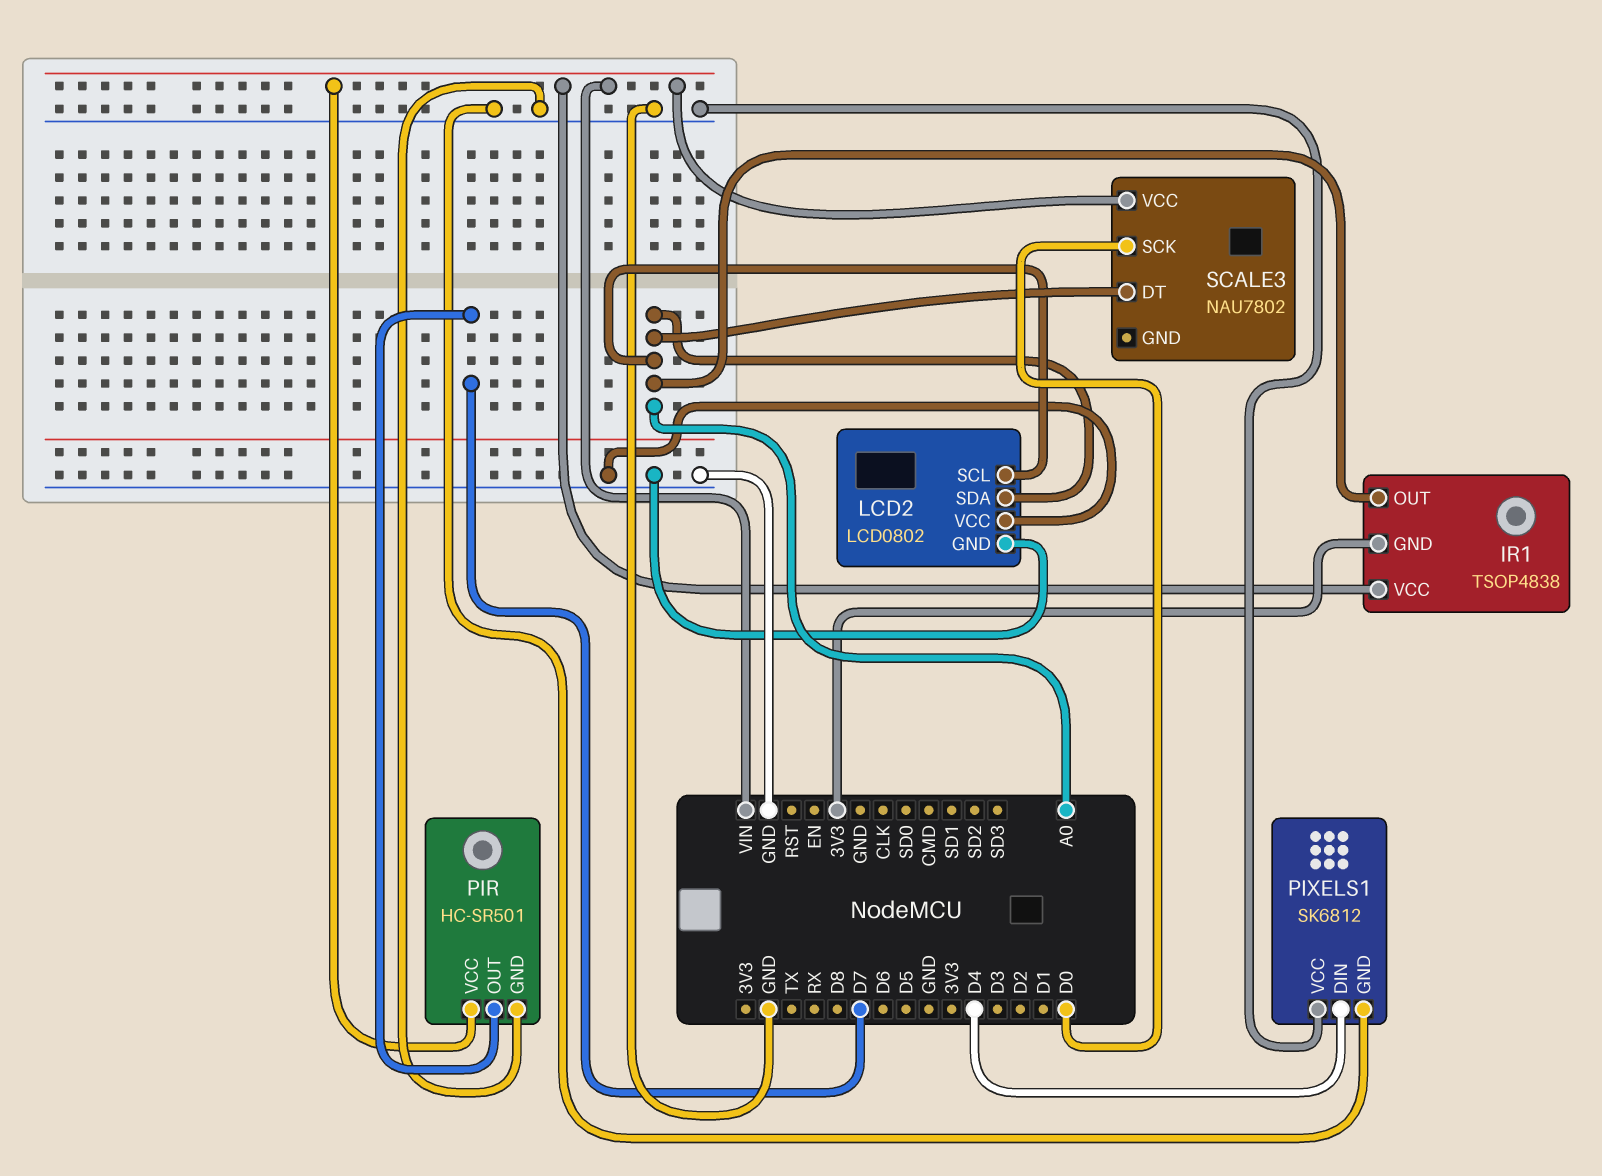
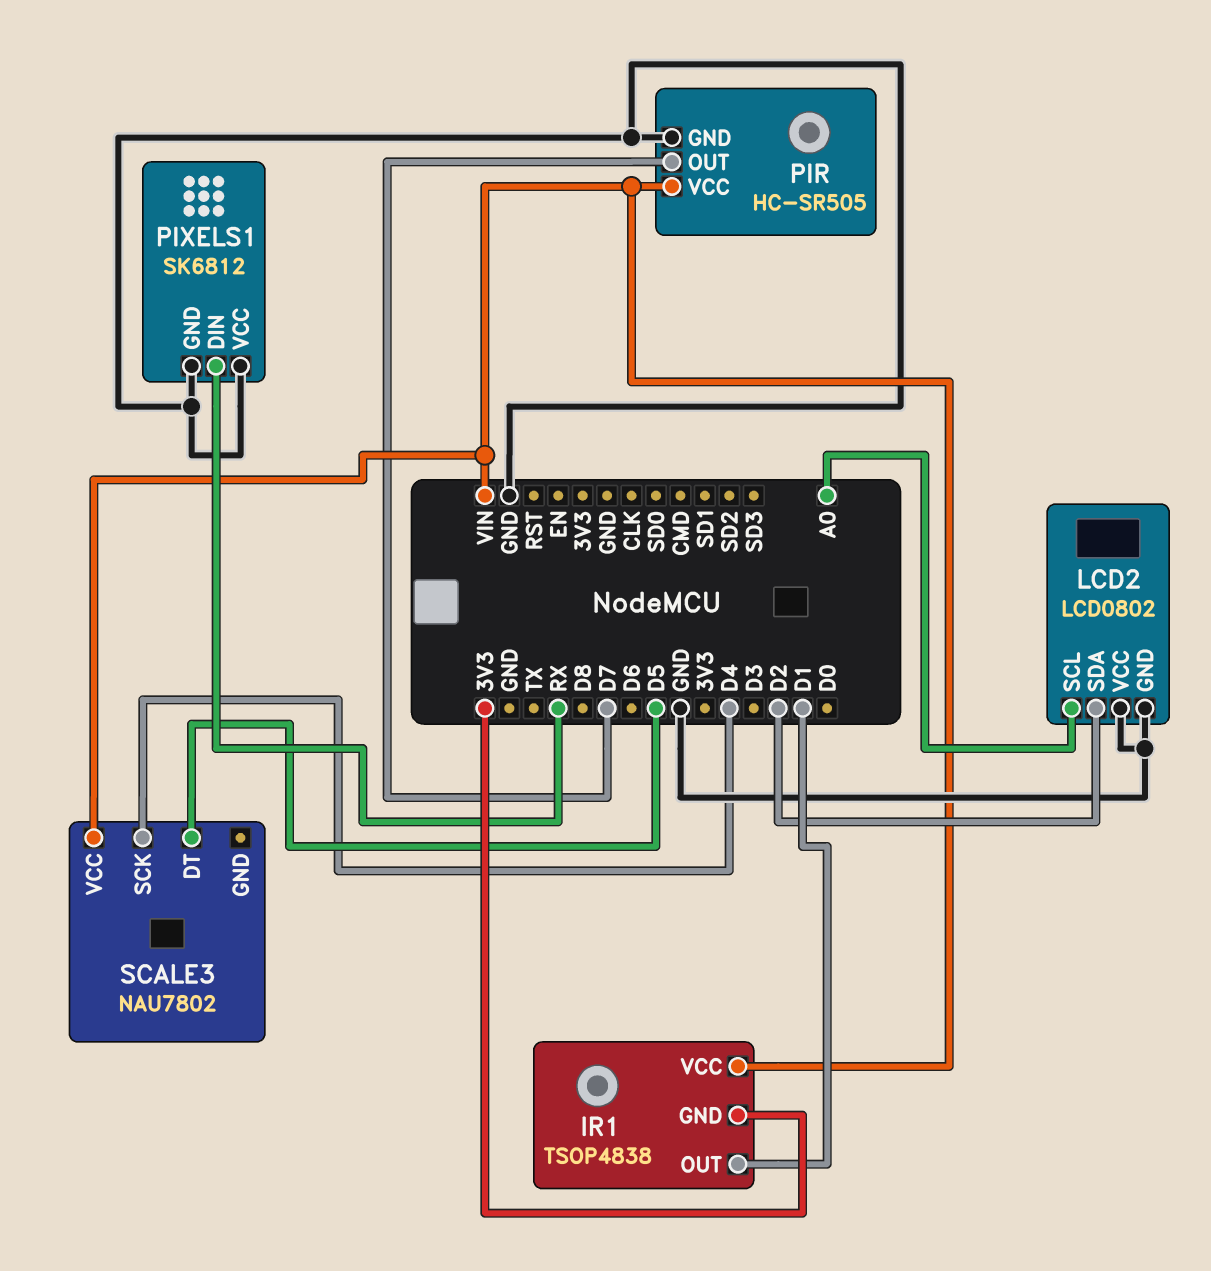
IR1 pin OUT: A0 -> D1
LCD2 pin SDA: A0 -> D2
PIR: HC-SR501 -> HC-SR505
PIXELS1 pin DIN: D4 -> RX
SCALE3 pin DT: A0 -> D5
SCALE3 pin SCK: D0 -> D4

